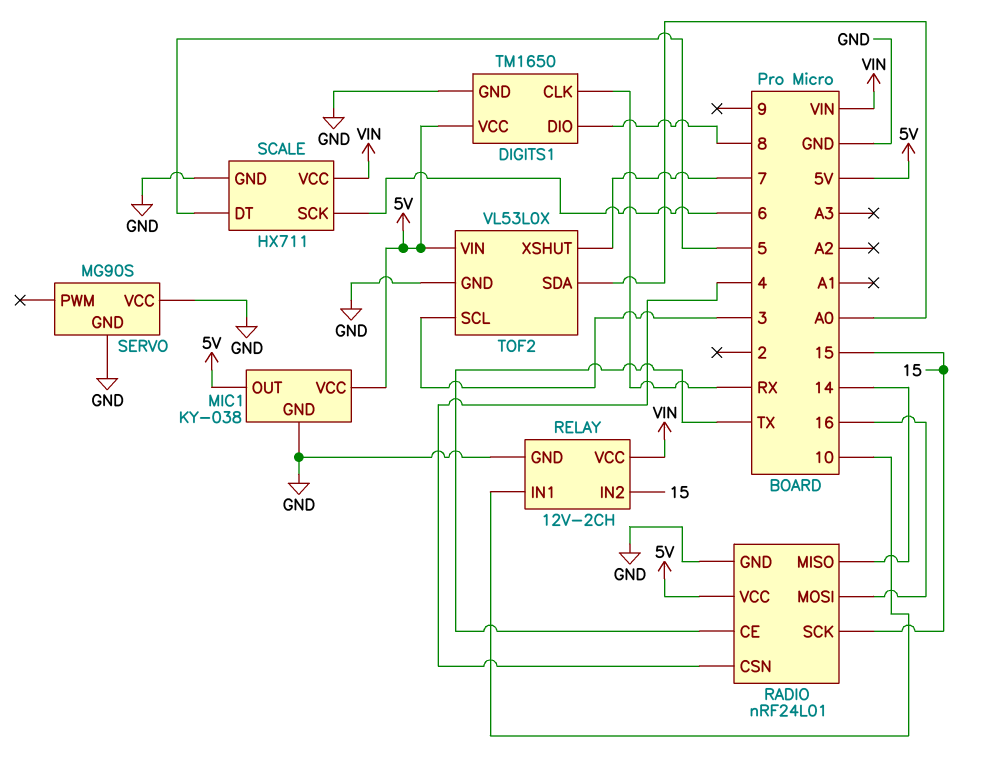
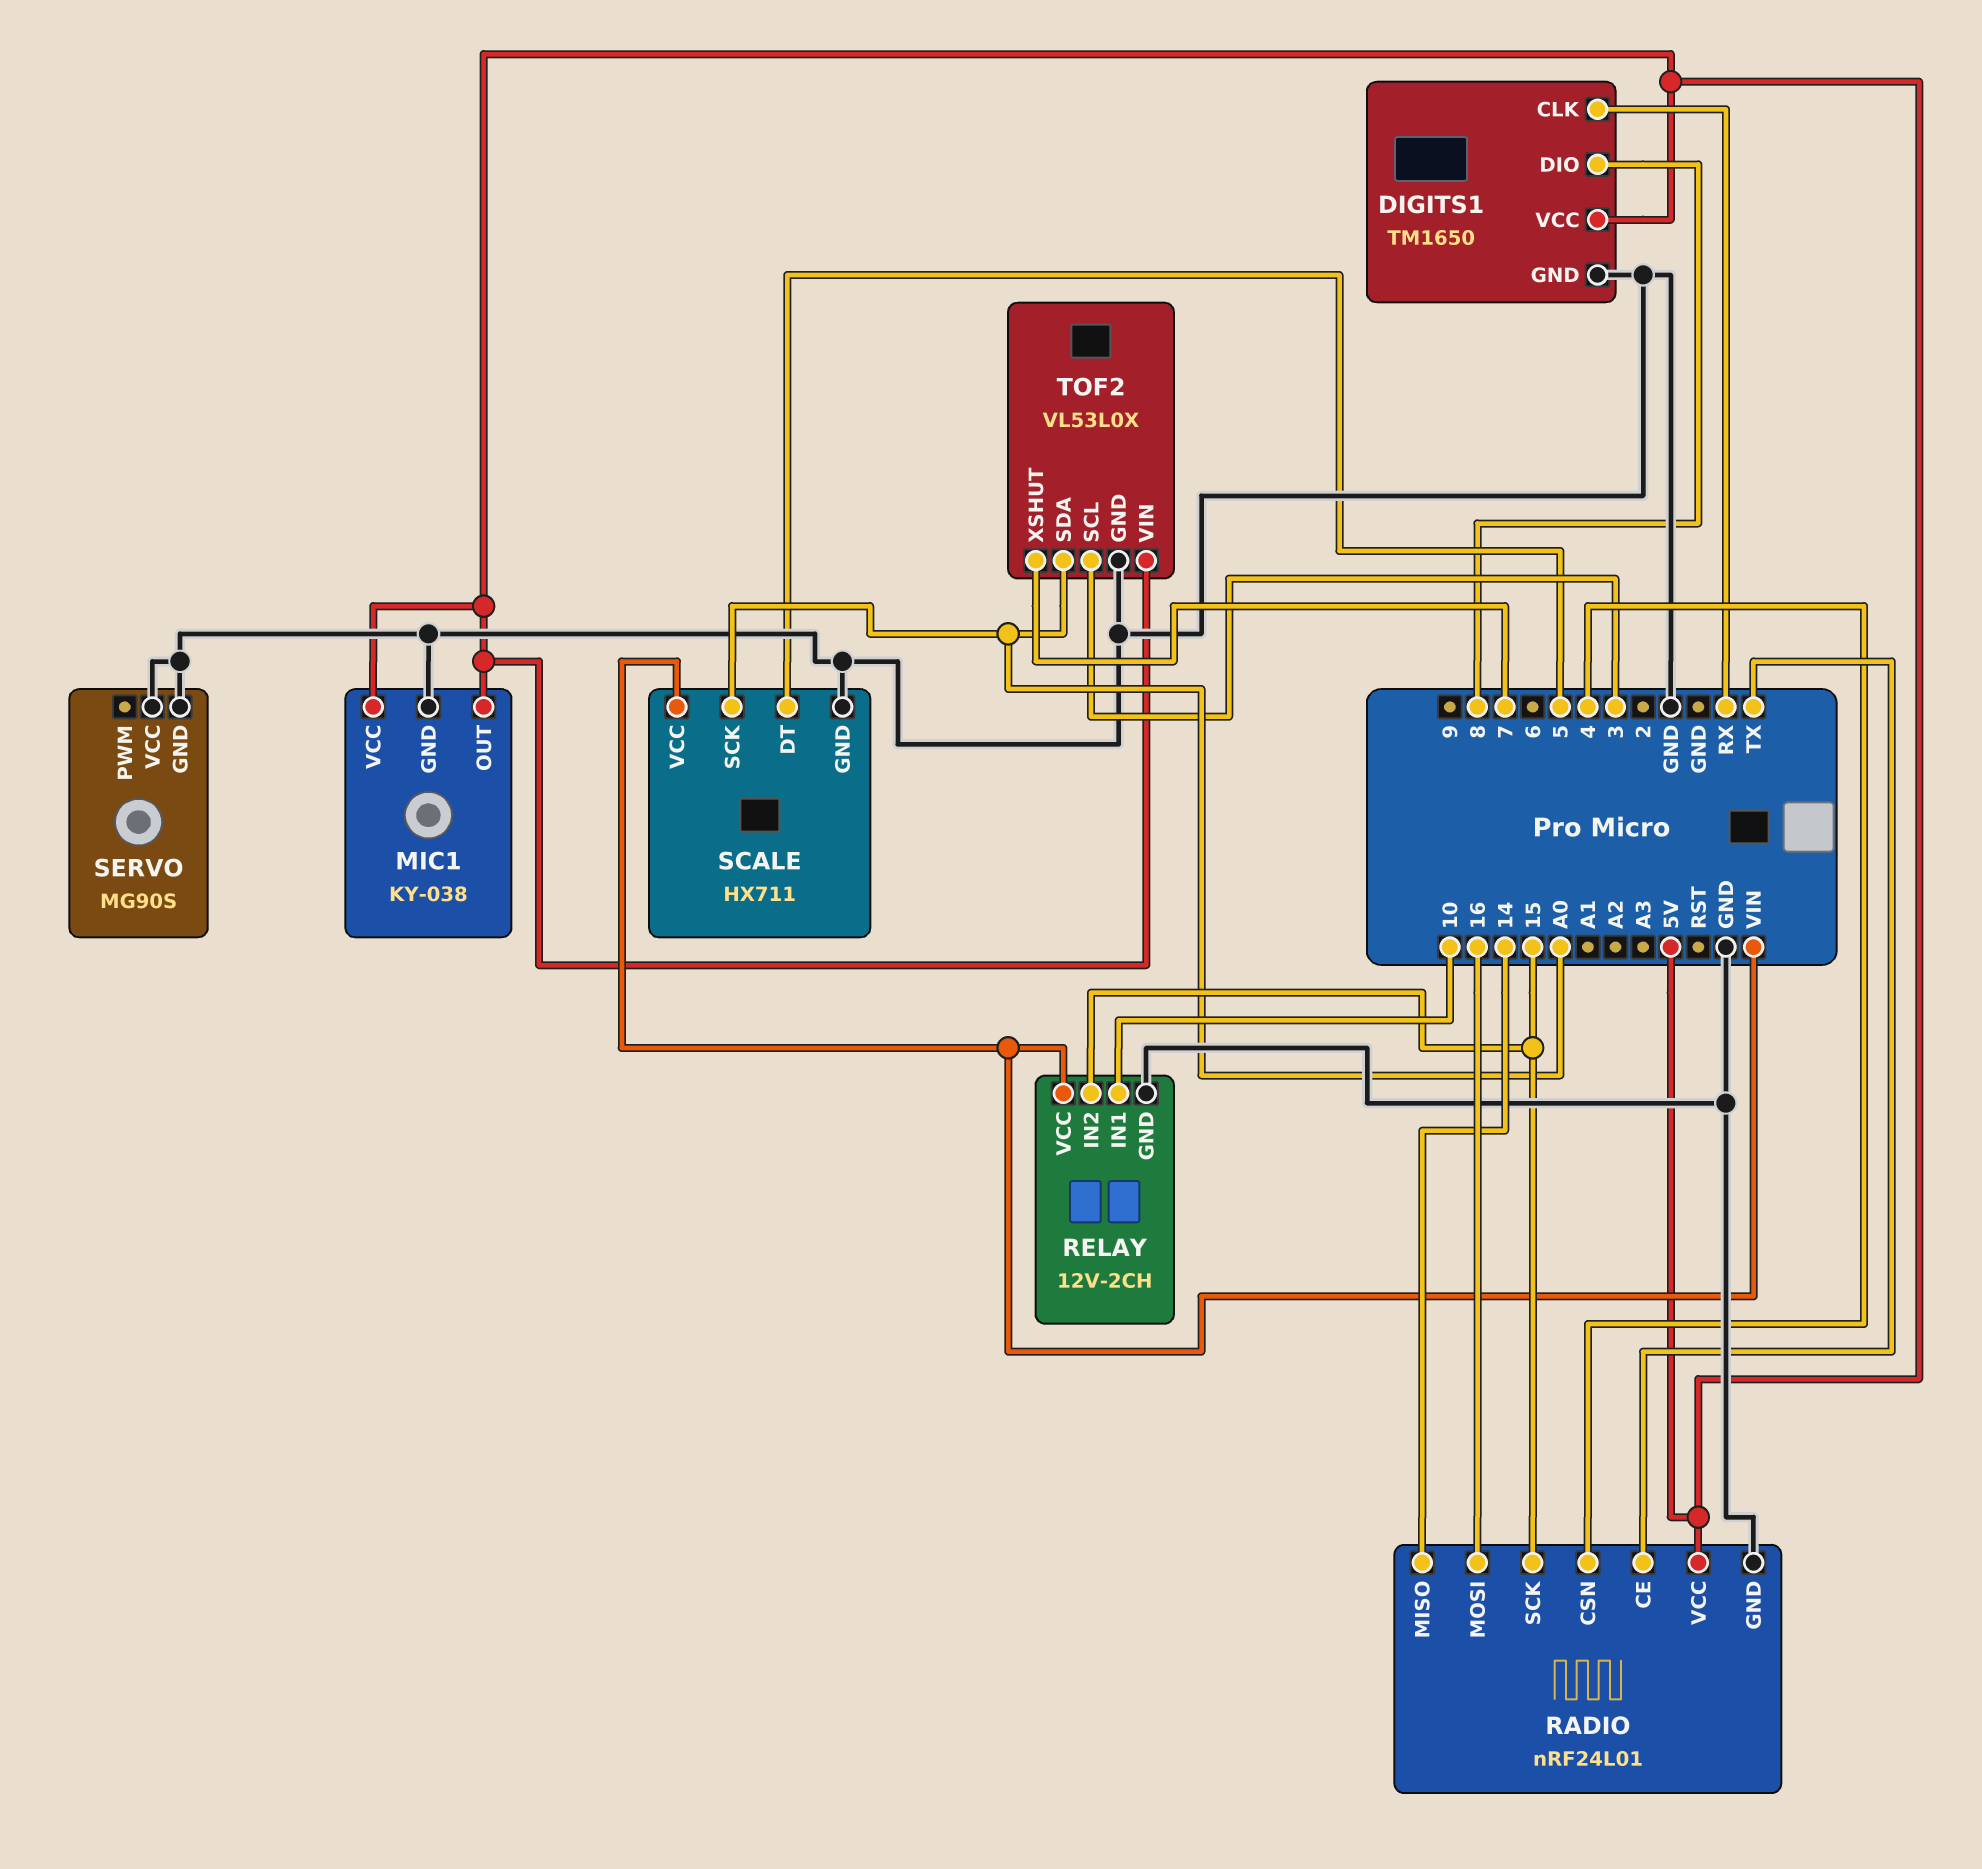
SCALE pin SCK: 6 -> A0

